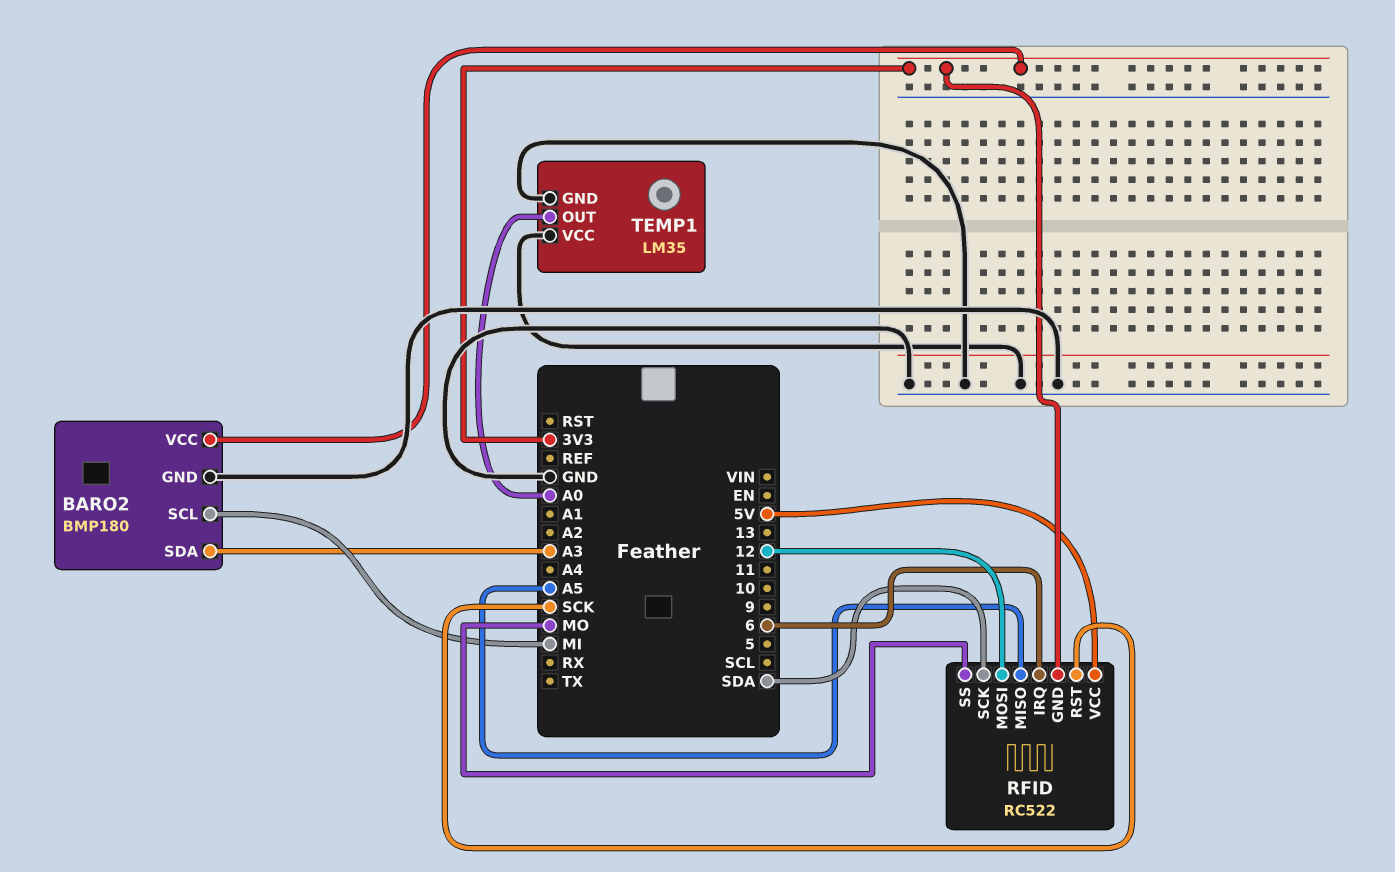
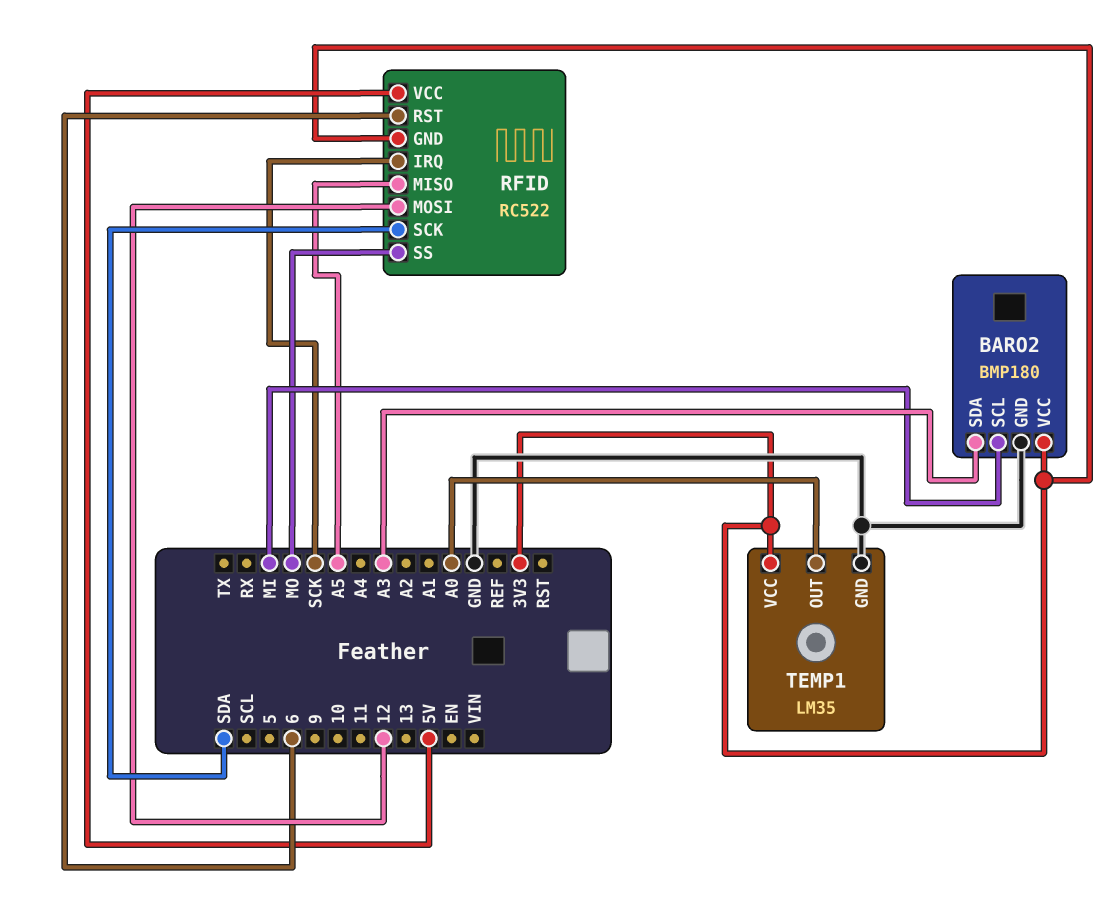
RFID pin IRQ: 6 -> SCK
RFID pin RST: SCK -> 6
TEMP1 pin VCC: GND -> 3V3

